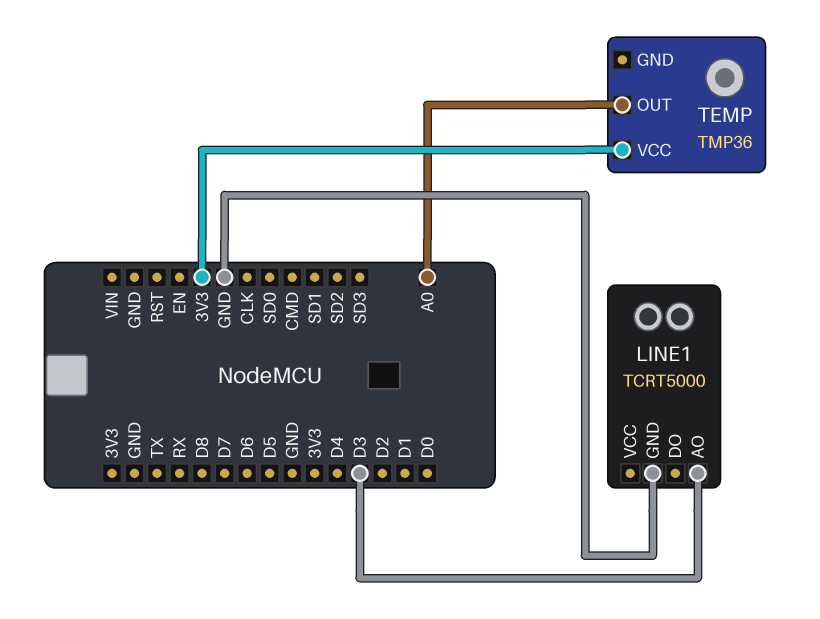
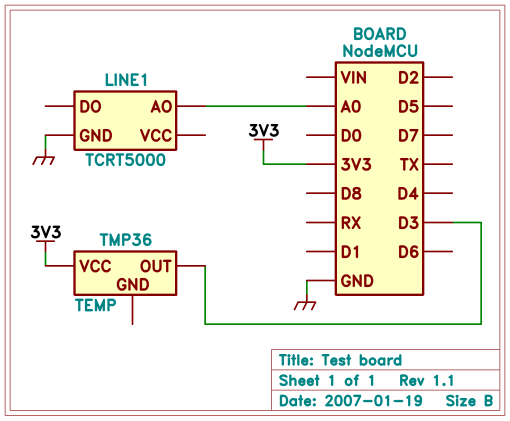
LINE1 pin AO: D3 -> A0
TEMP pin OUT: A0 -> D3

